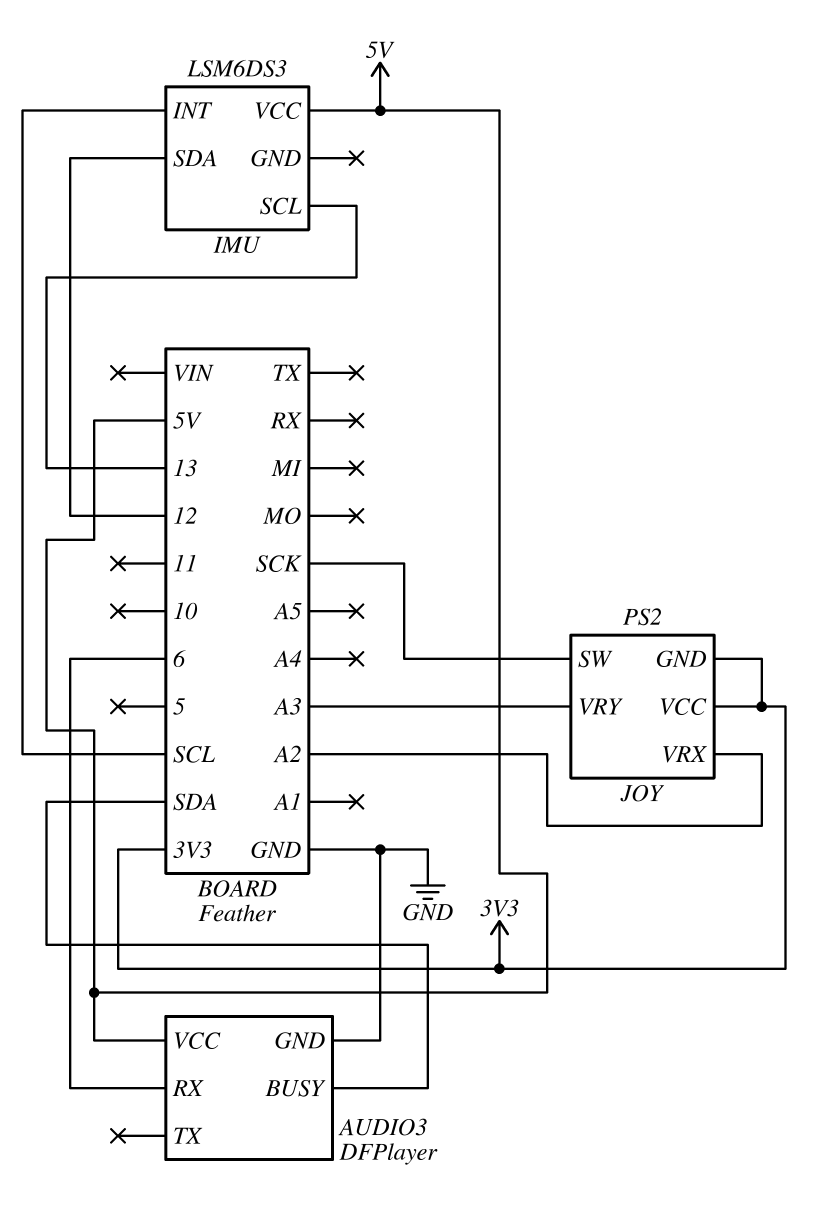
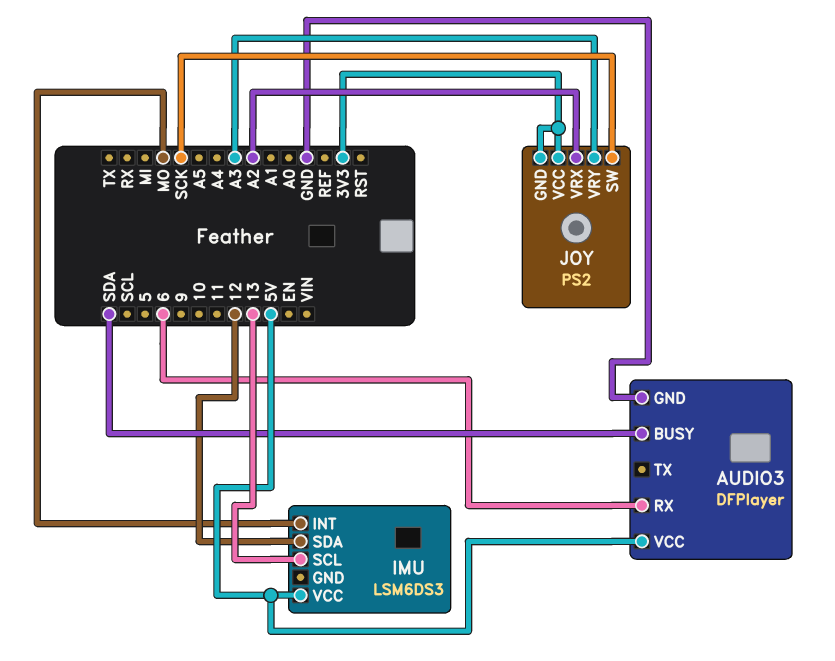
IMU pin INT: SCL -> MO

